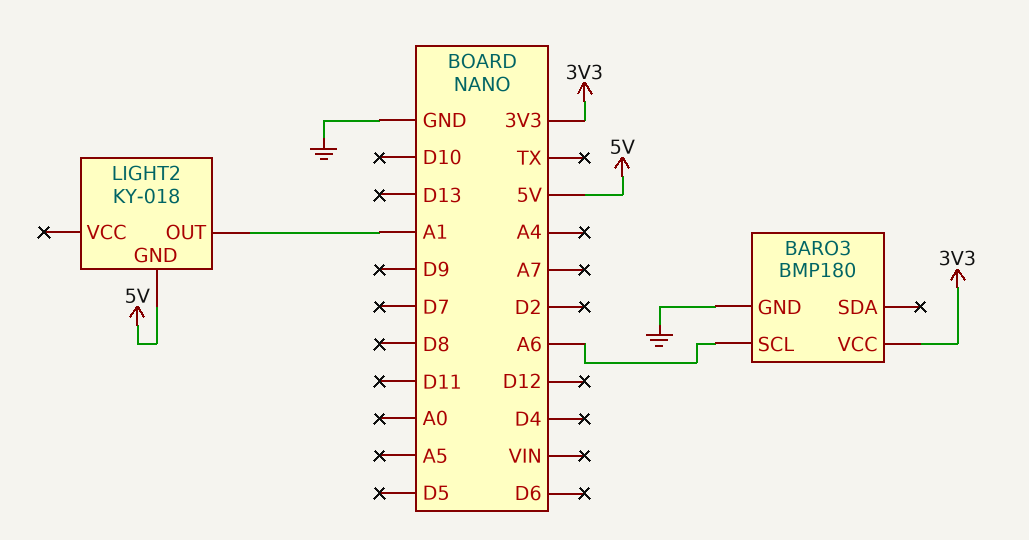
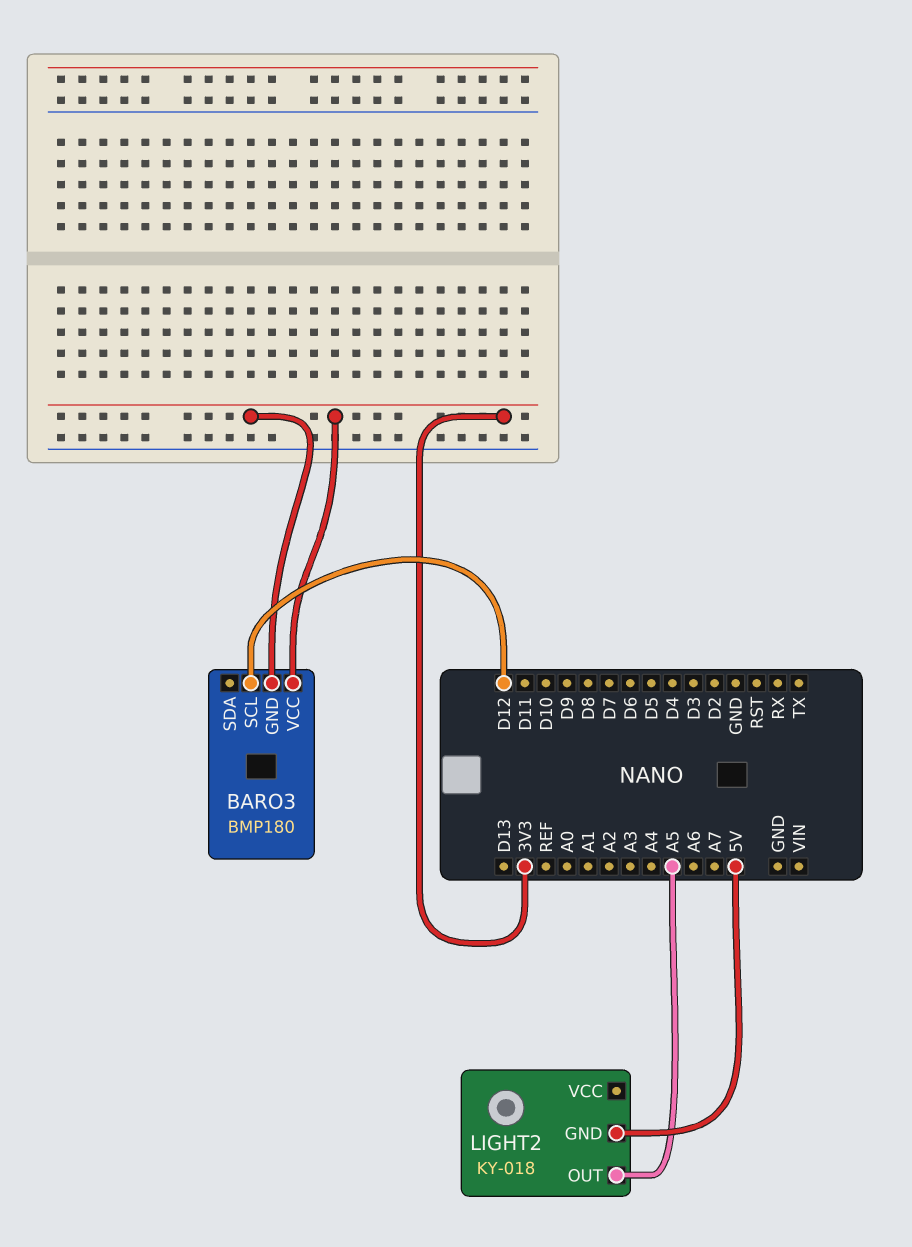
BARO3 pin GND: GND -> 3V3
BARO3 pin SCL: A6 -> D12
LIGHT2 pin OUT: A1 -> A5

